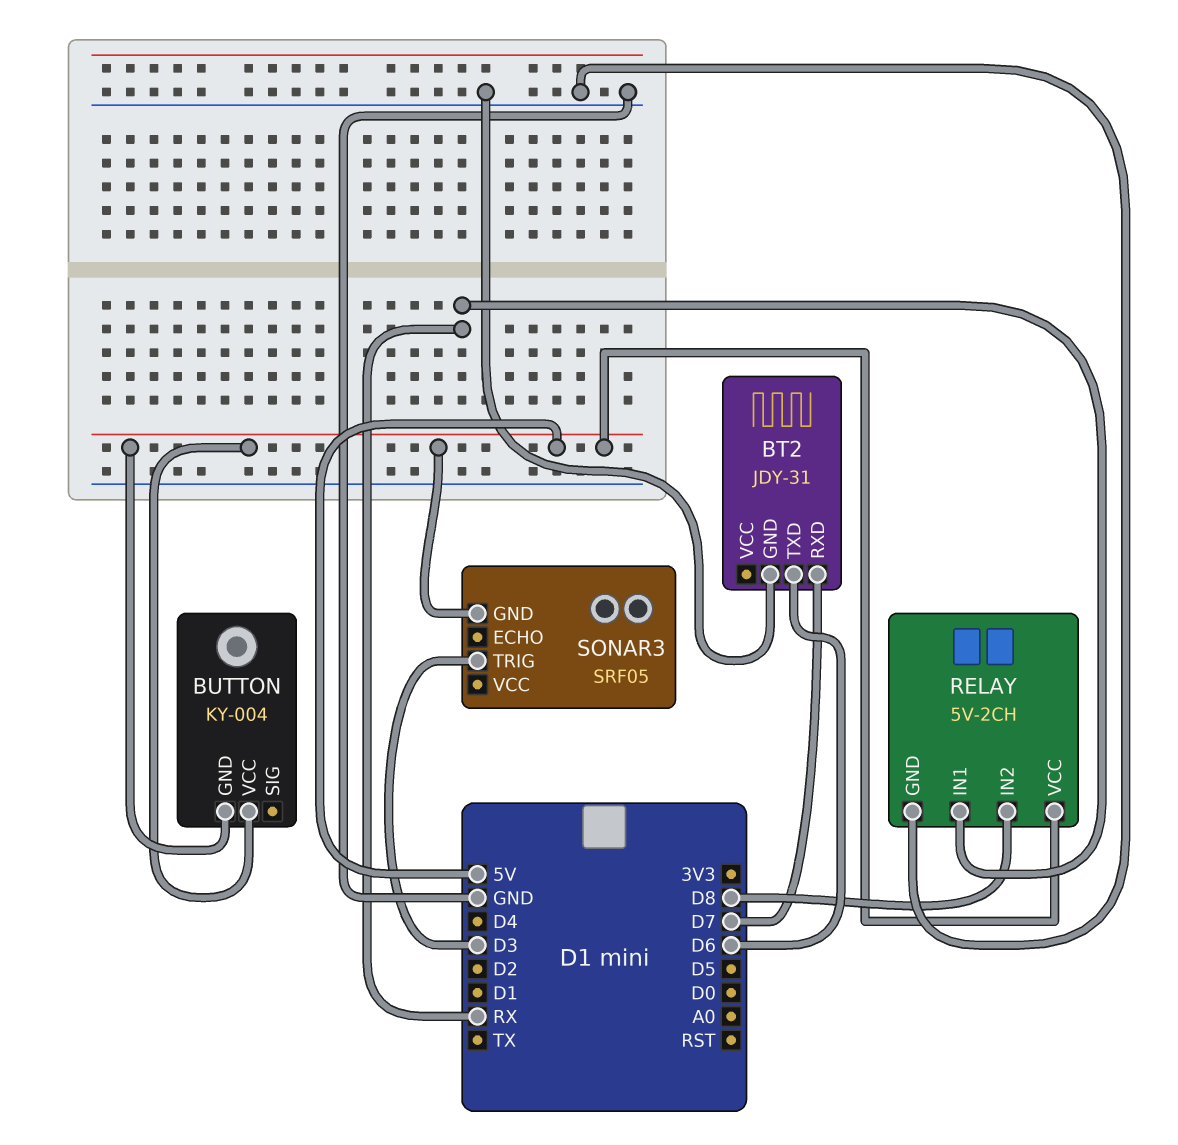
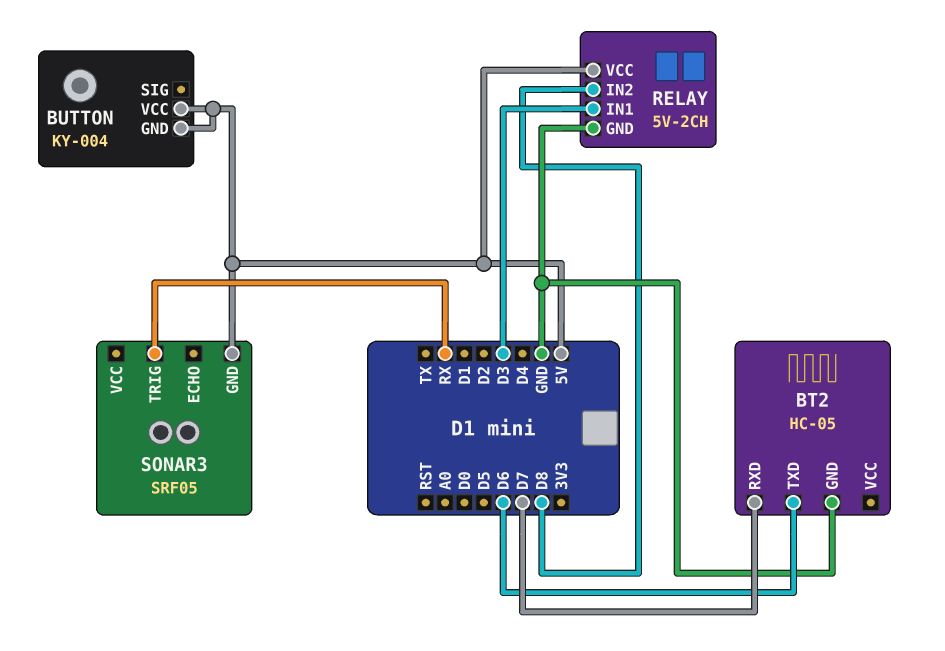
BT2: JDY-31 -> HC-05
RELAY pin IN1: RX -> D3
SONAR3 pin TRIG: D3 -> RX

